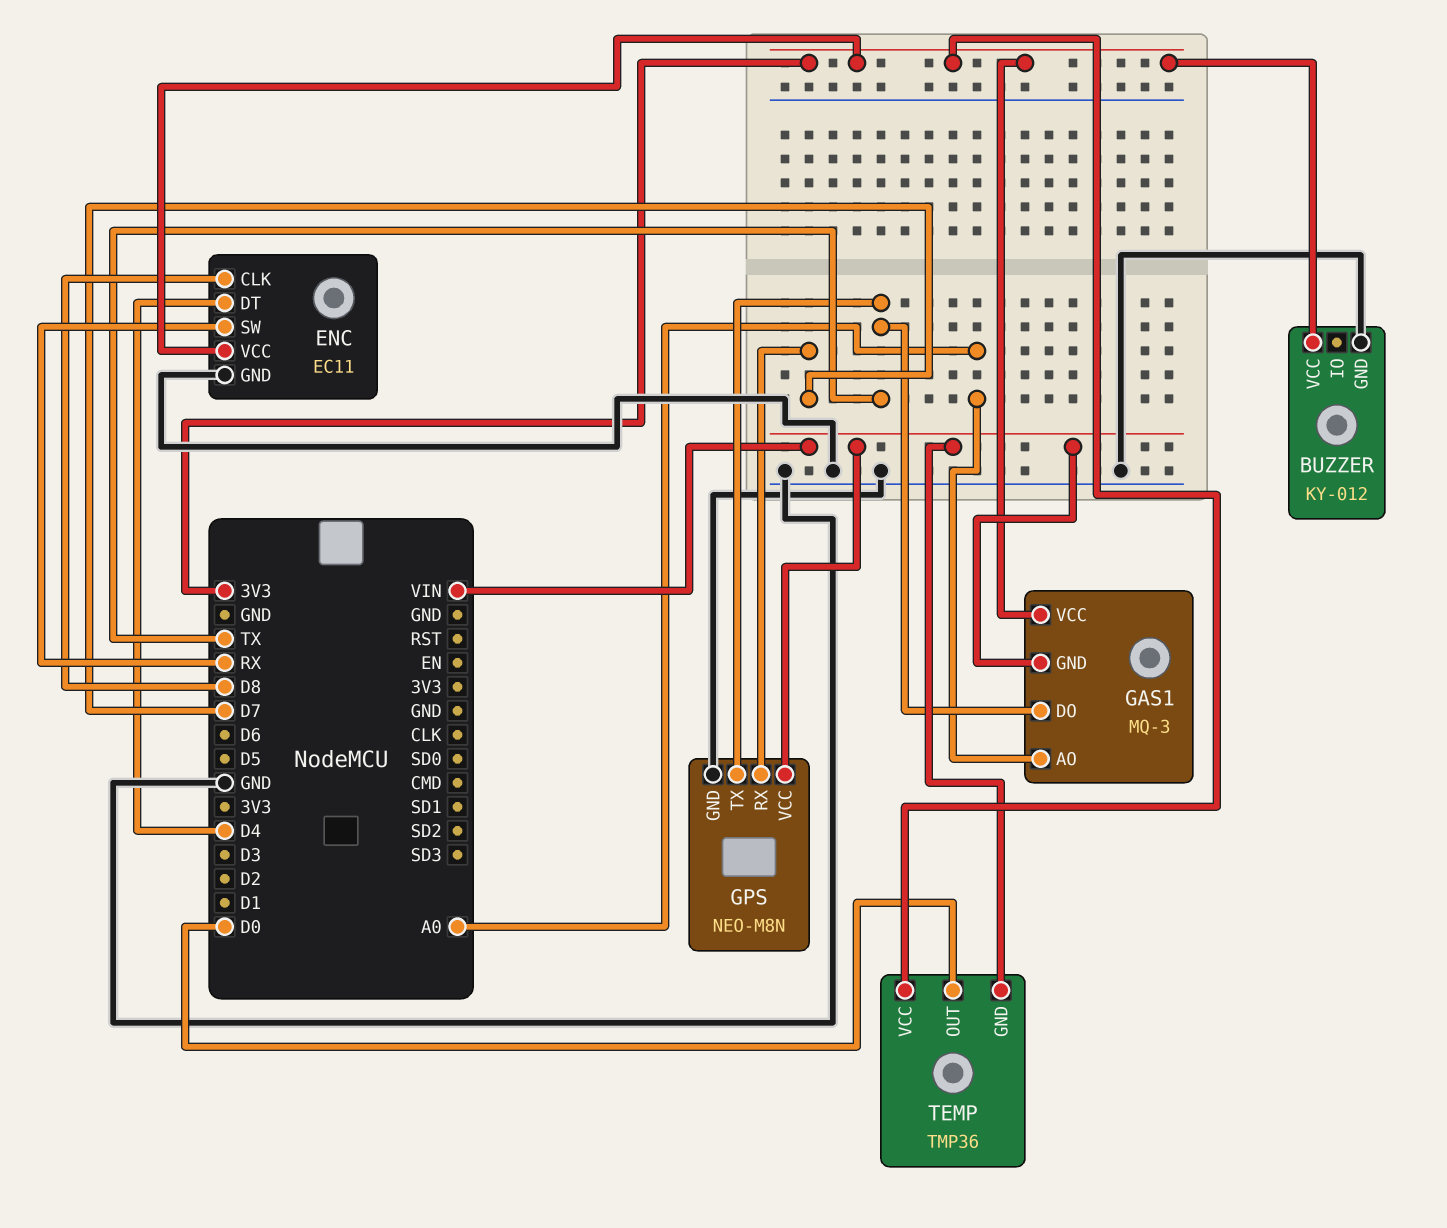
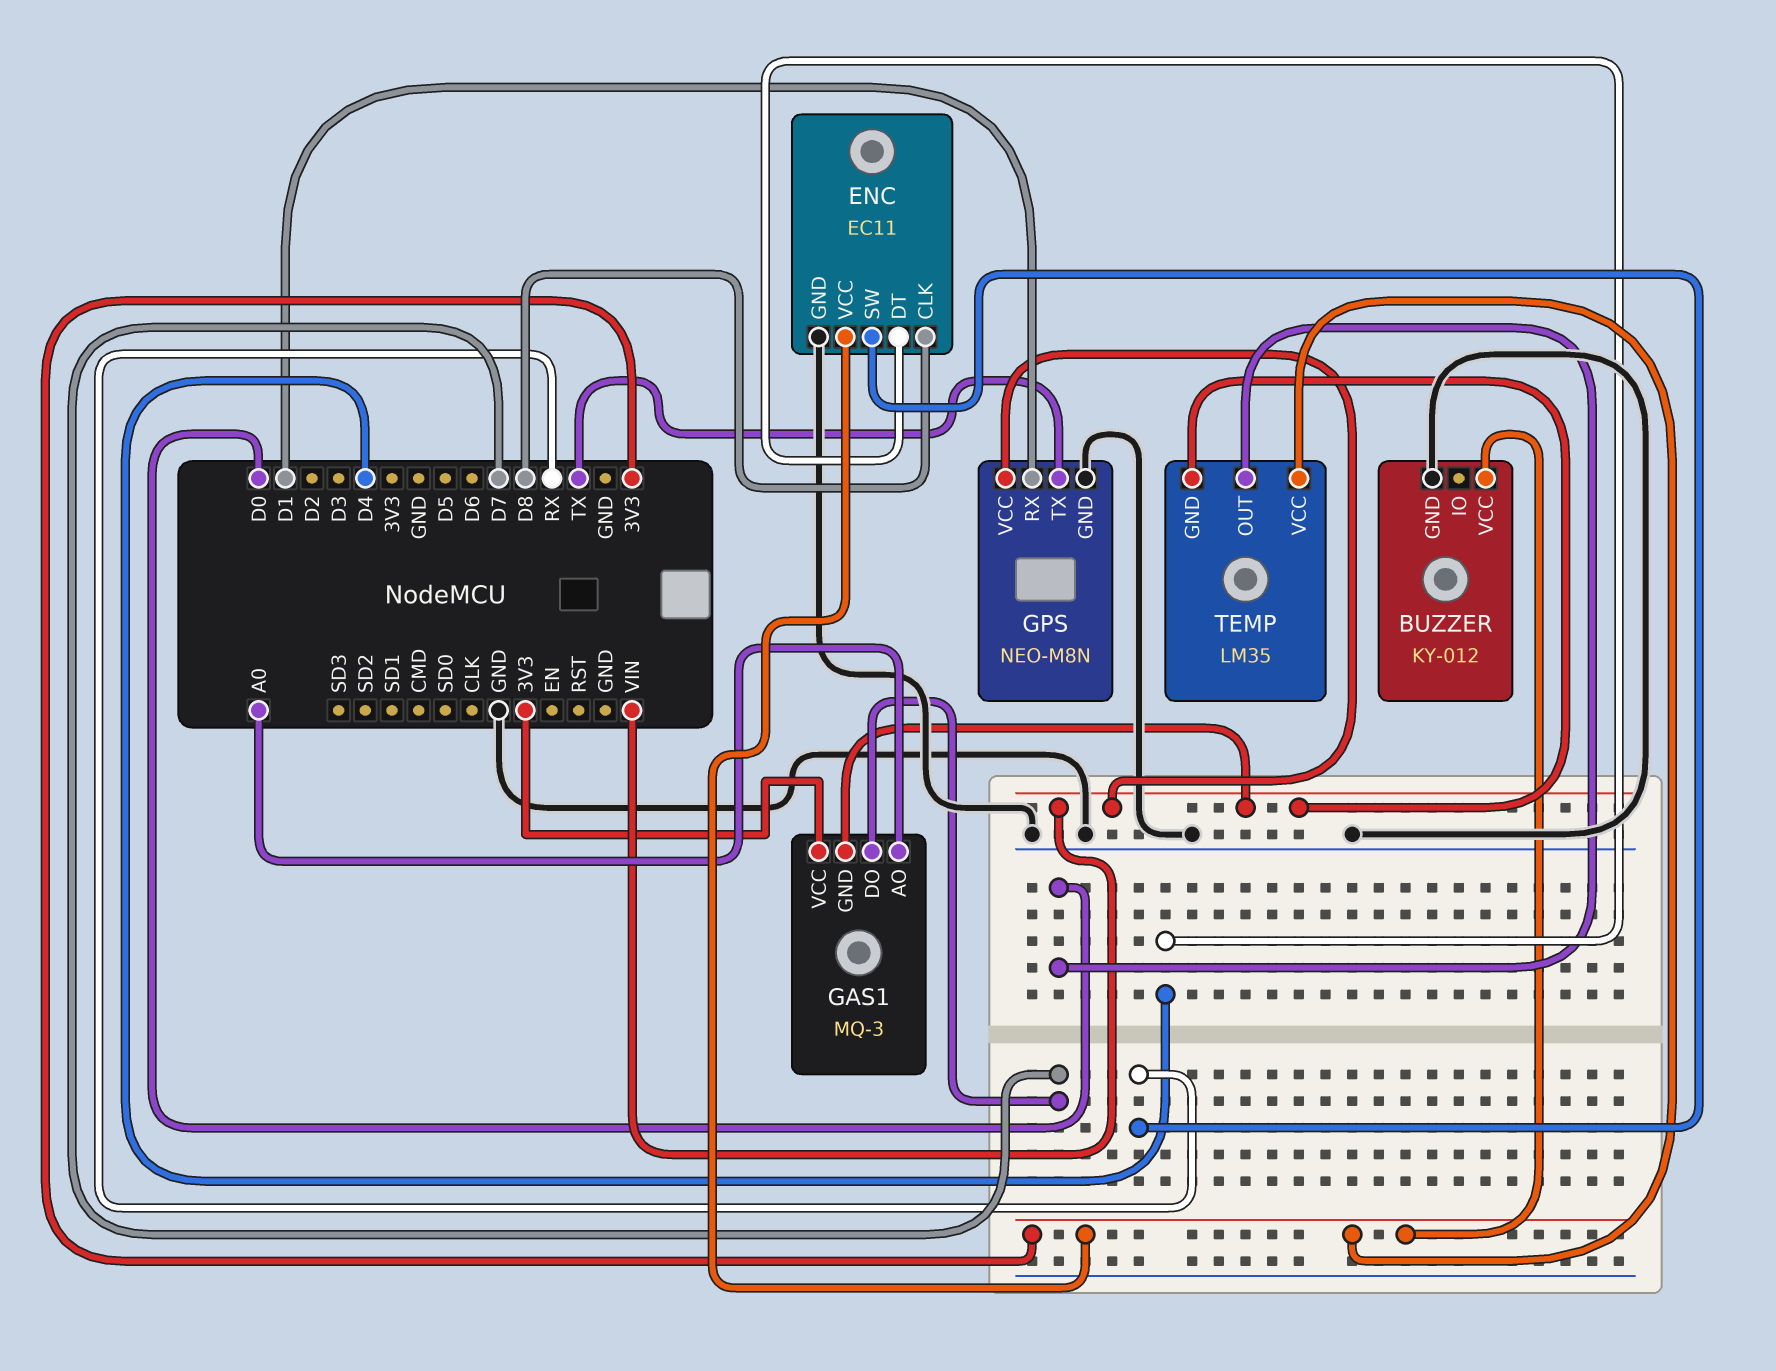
GAS1 pin DO: TX -> D7
GPS pin RX: D7 -> D1
TEMP: TMP36 -> LM35

